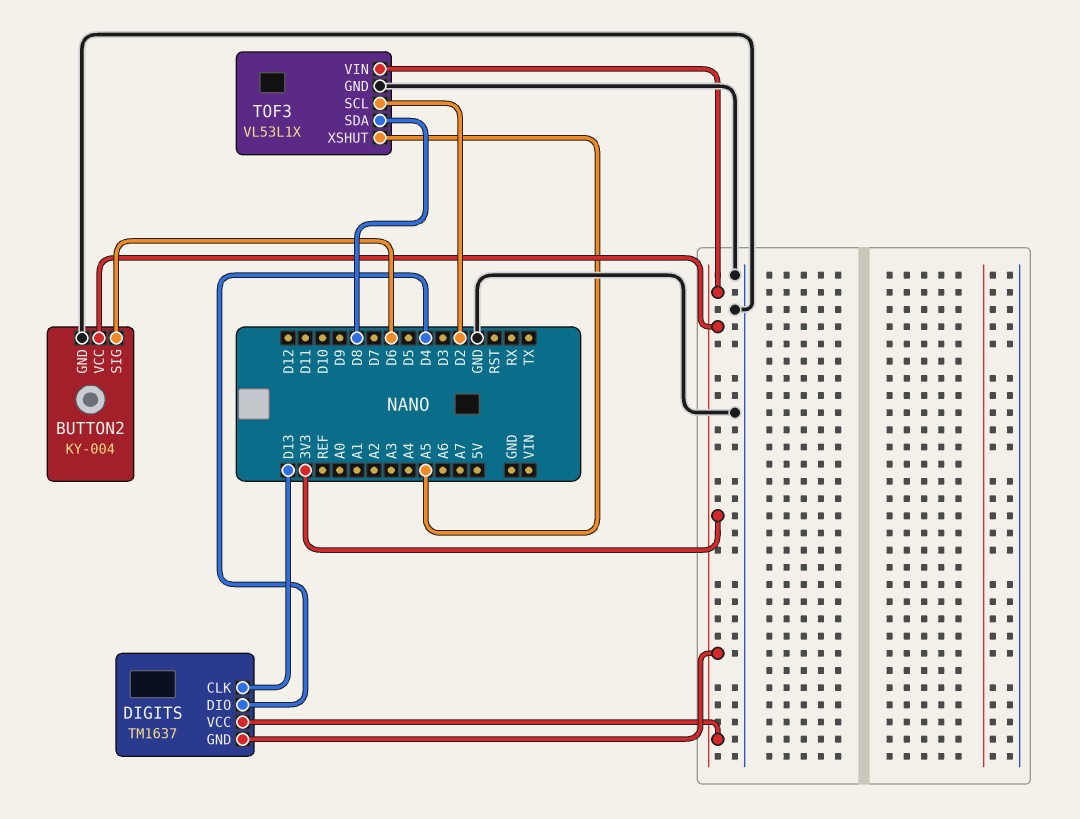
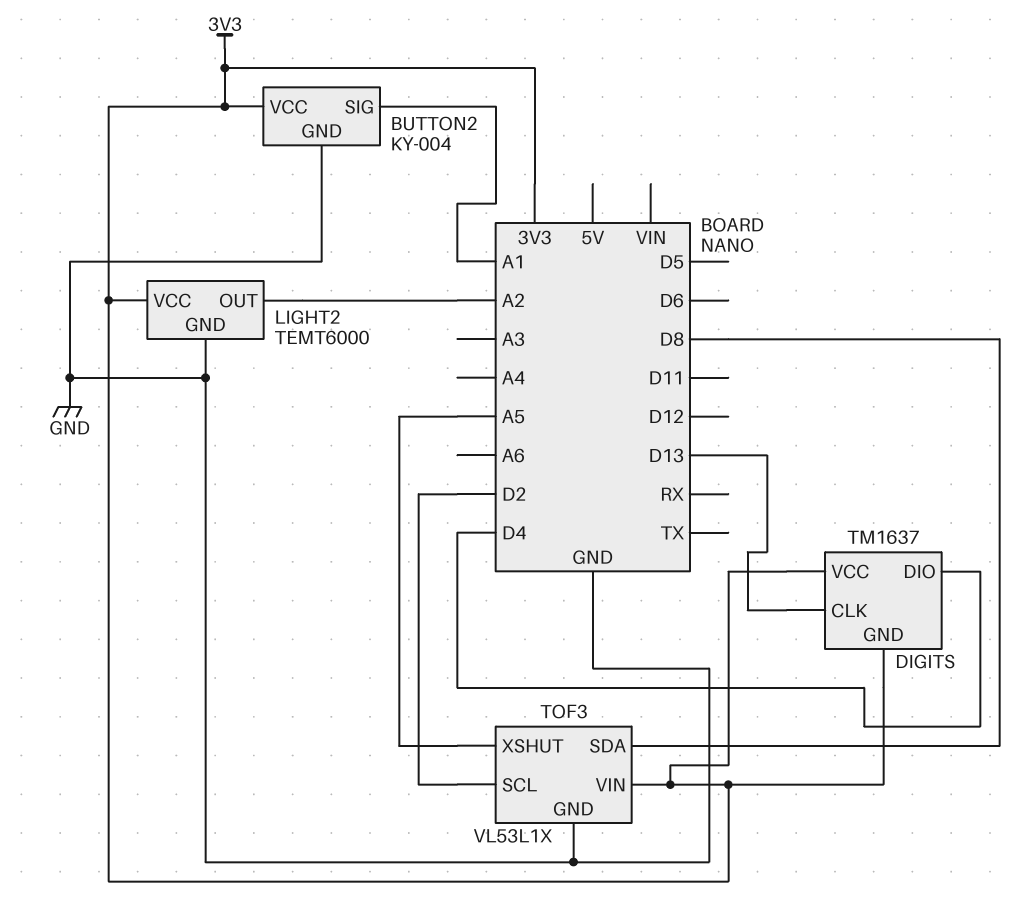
BUTTON2 pin SIG: D6 -> A1
LIGHT2: none -> TEMT6000
LIGHT2 pin GND: none -> GND
LIGHT2 pin OUT: none -> A2
LIGHT2 pin VCC: none -> 3V3

